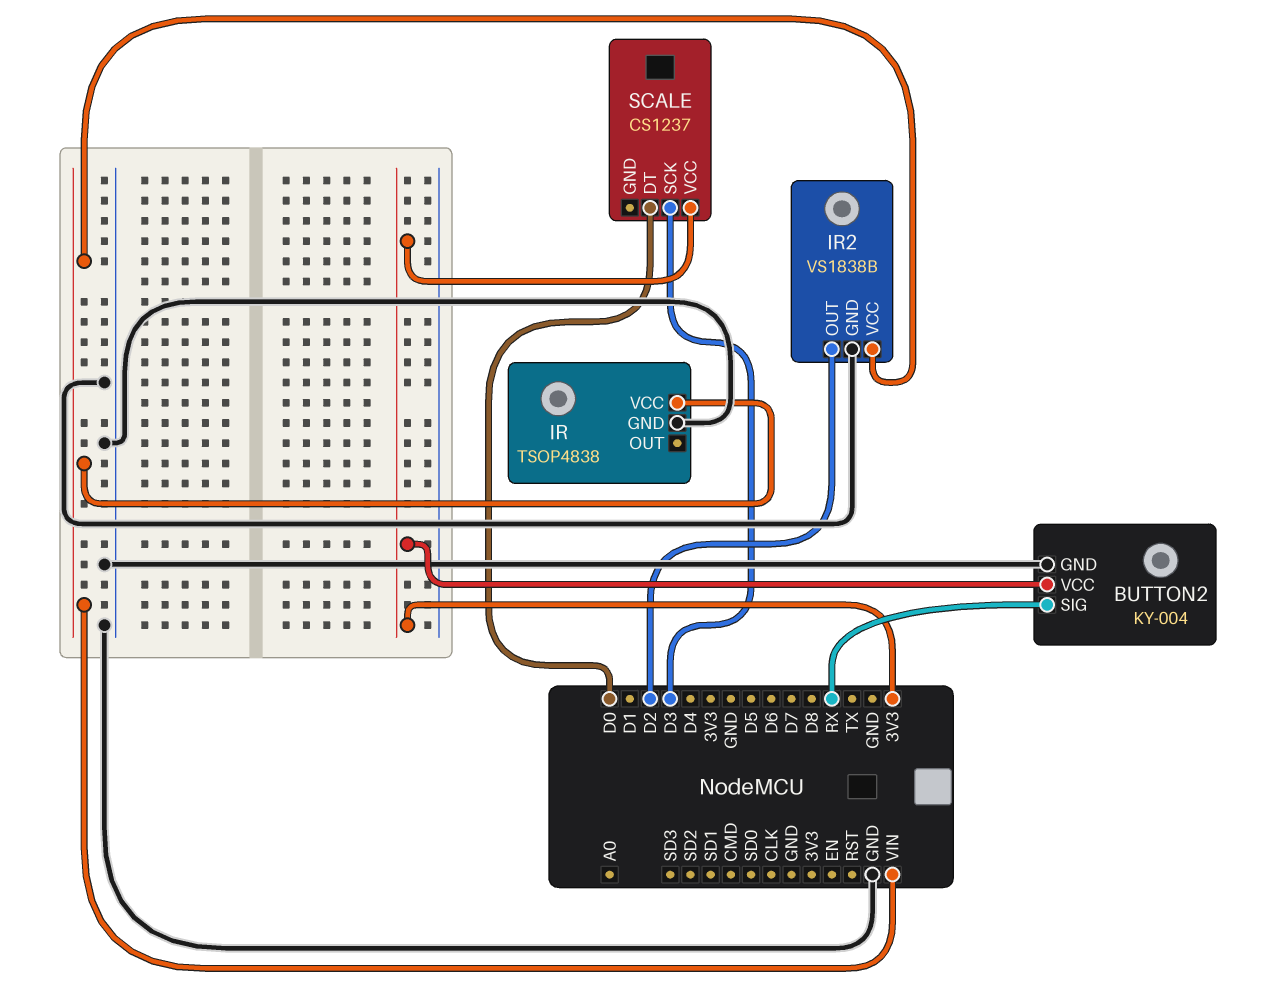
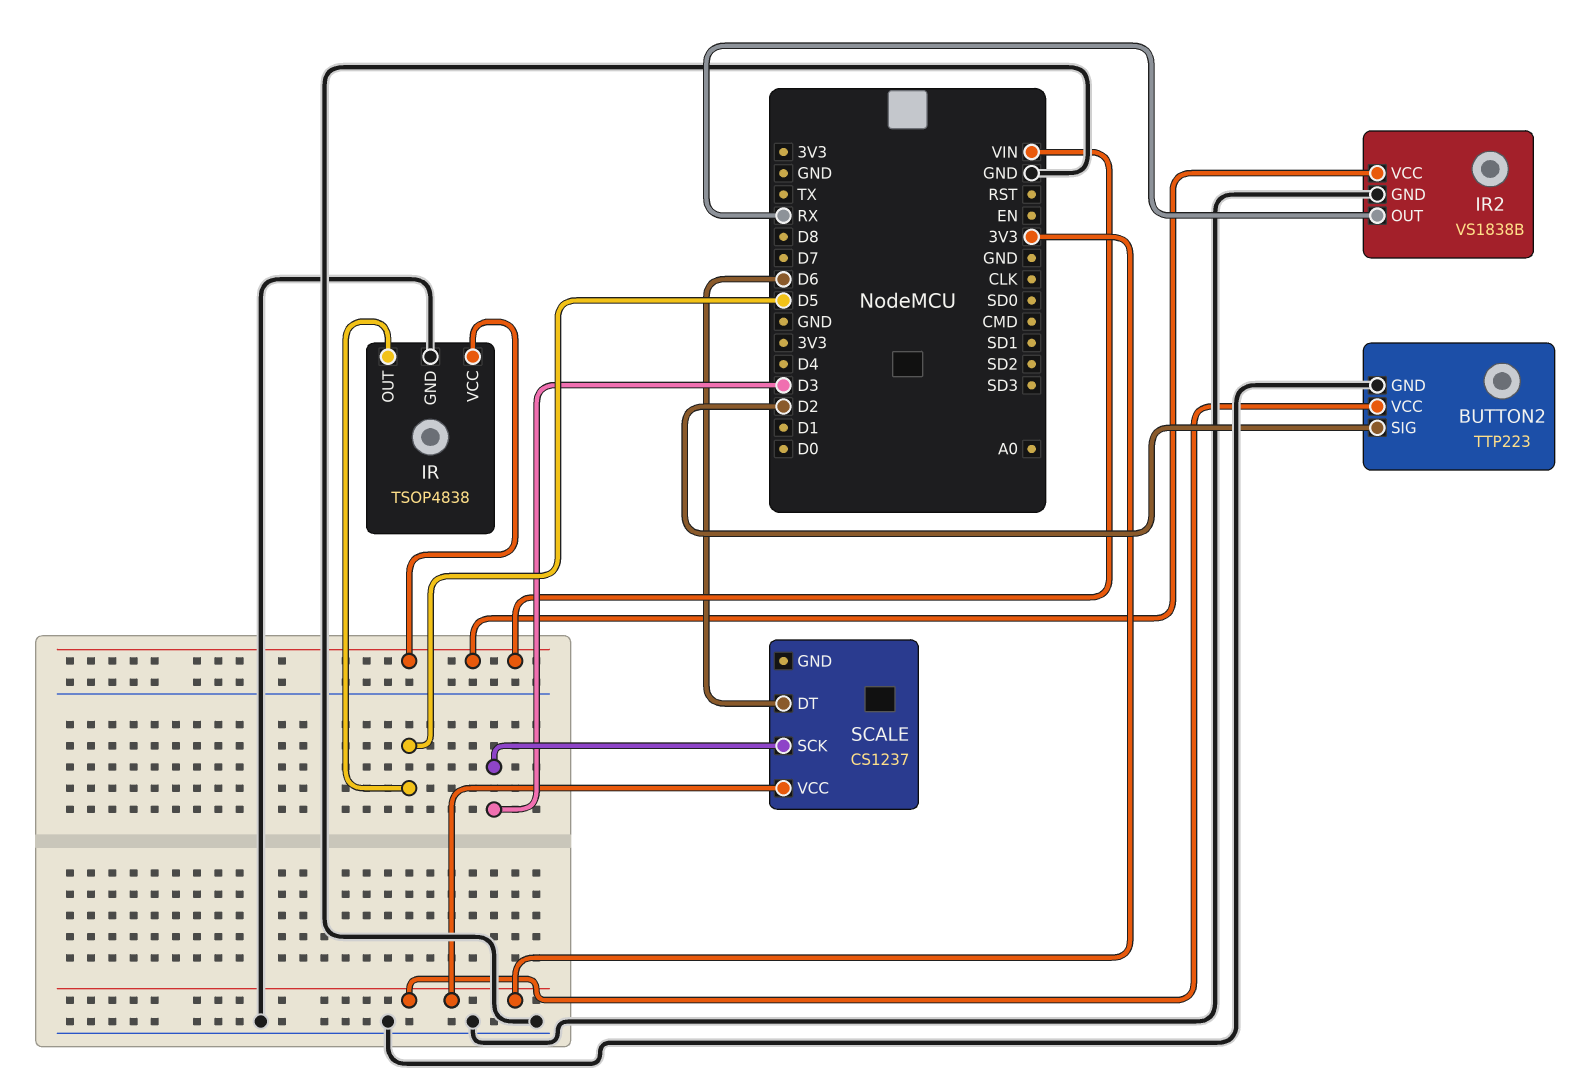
BUTTON2: KY-004 -> TTP223
BUTTON2 pin SIG: RX -> D2
IR pin OUT: none -> D5
IR2 pin OUT: D2 -> RX
SCALE pin DT: D0 -> D6

